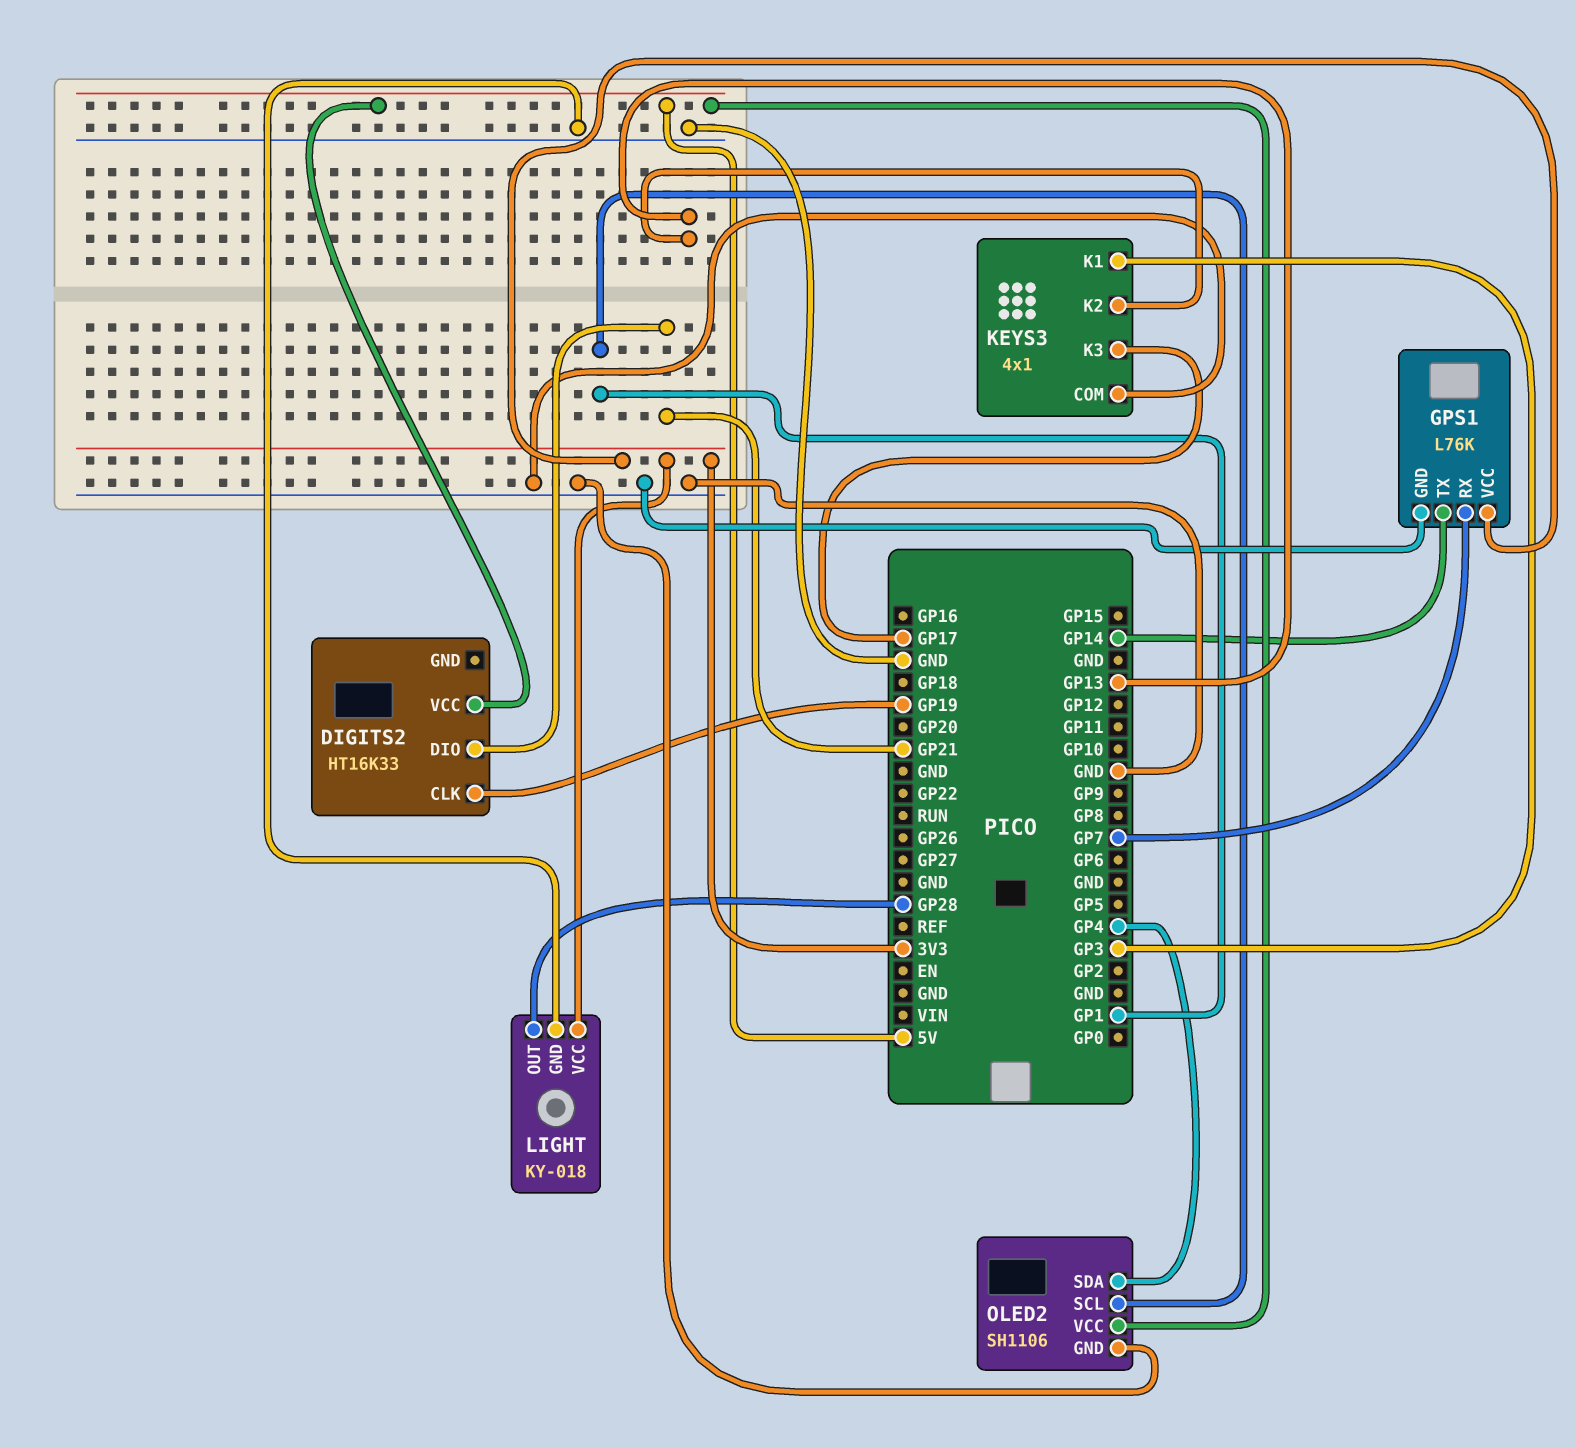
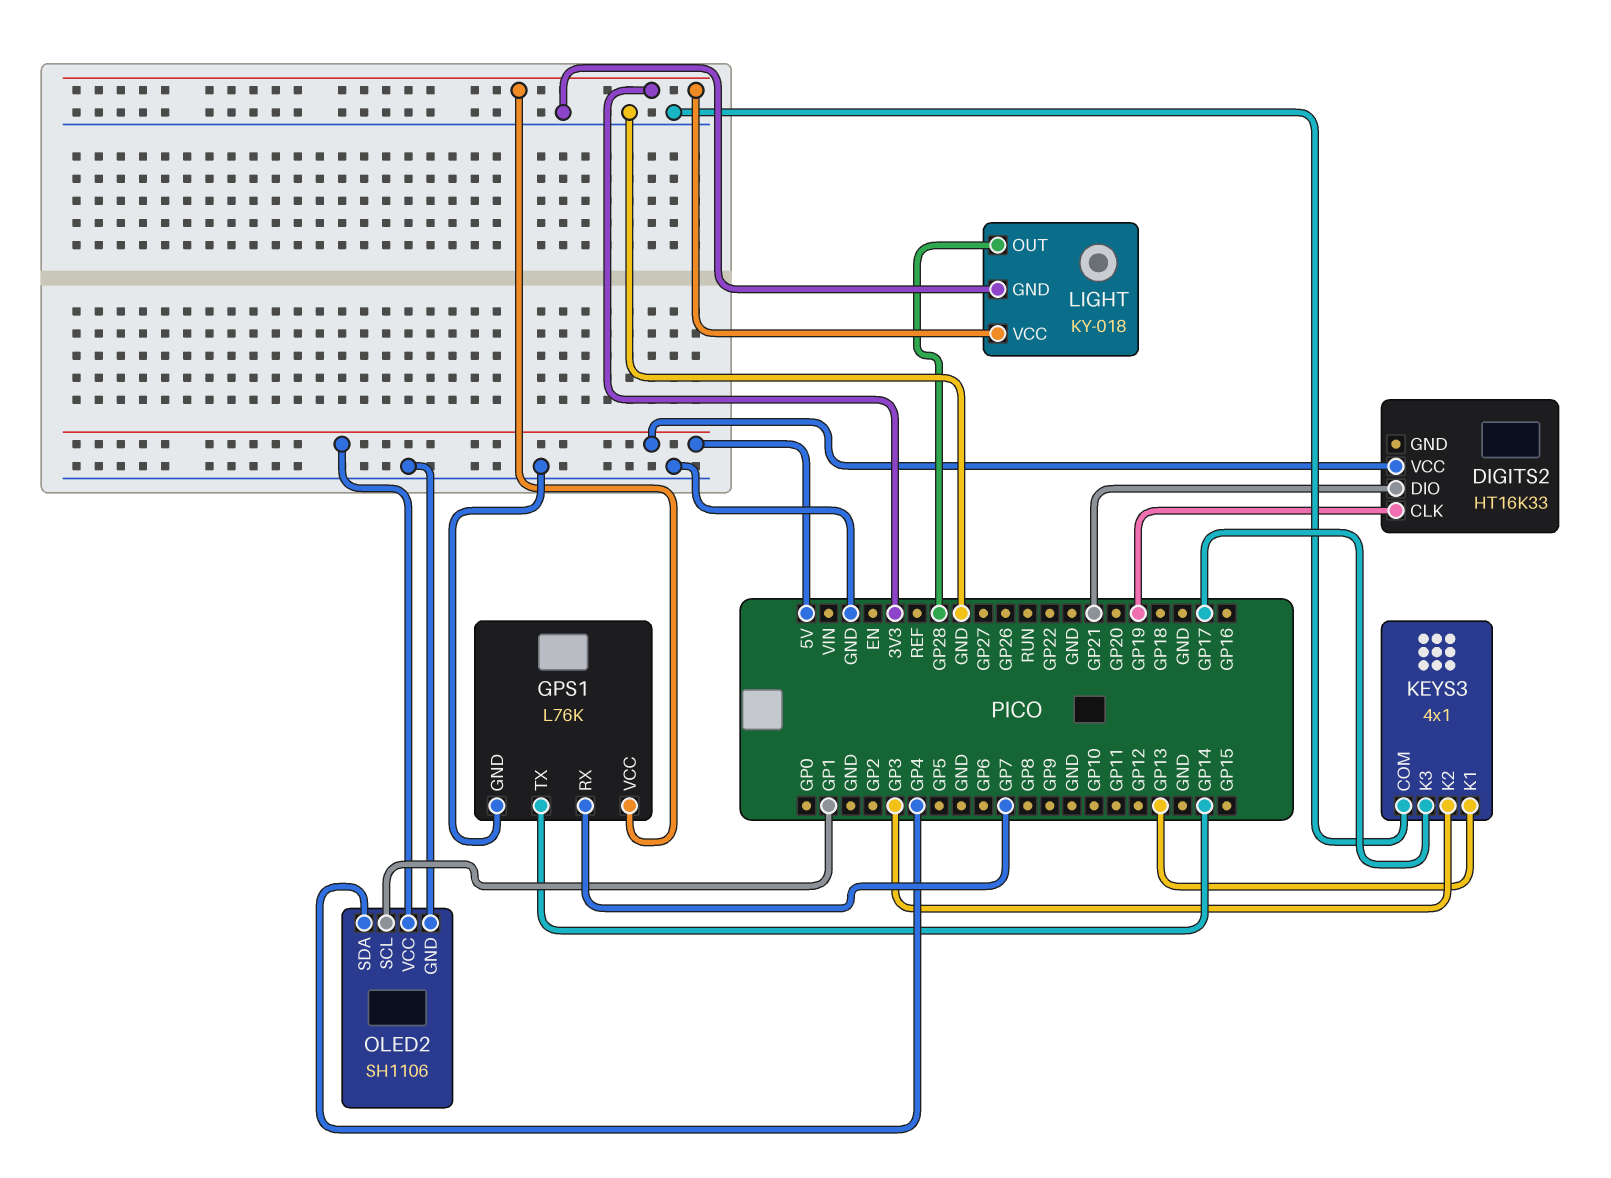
KEYS3 pin K1: GP3 -> GP13
KEYS3 pin K2: GP13 -> GP3

